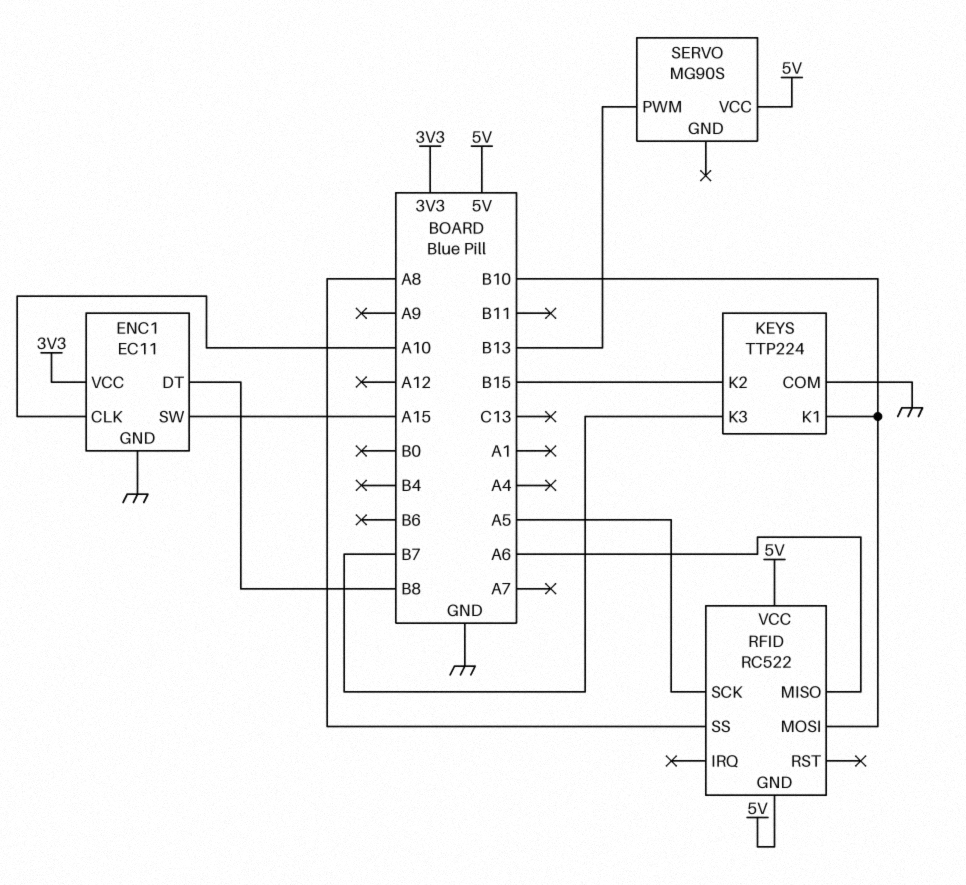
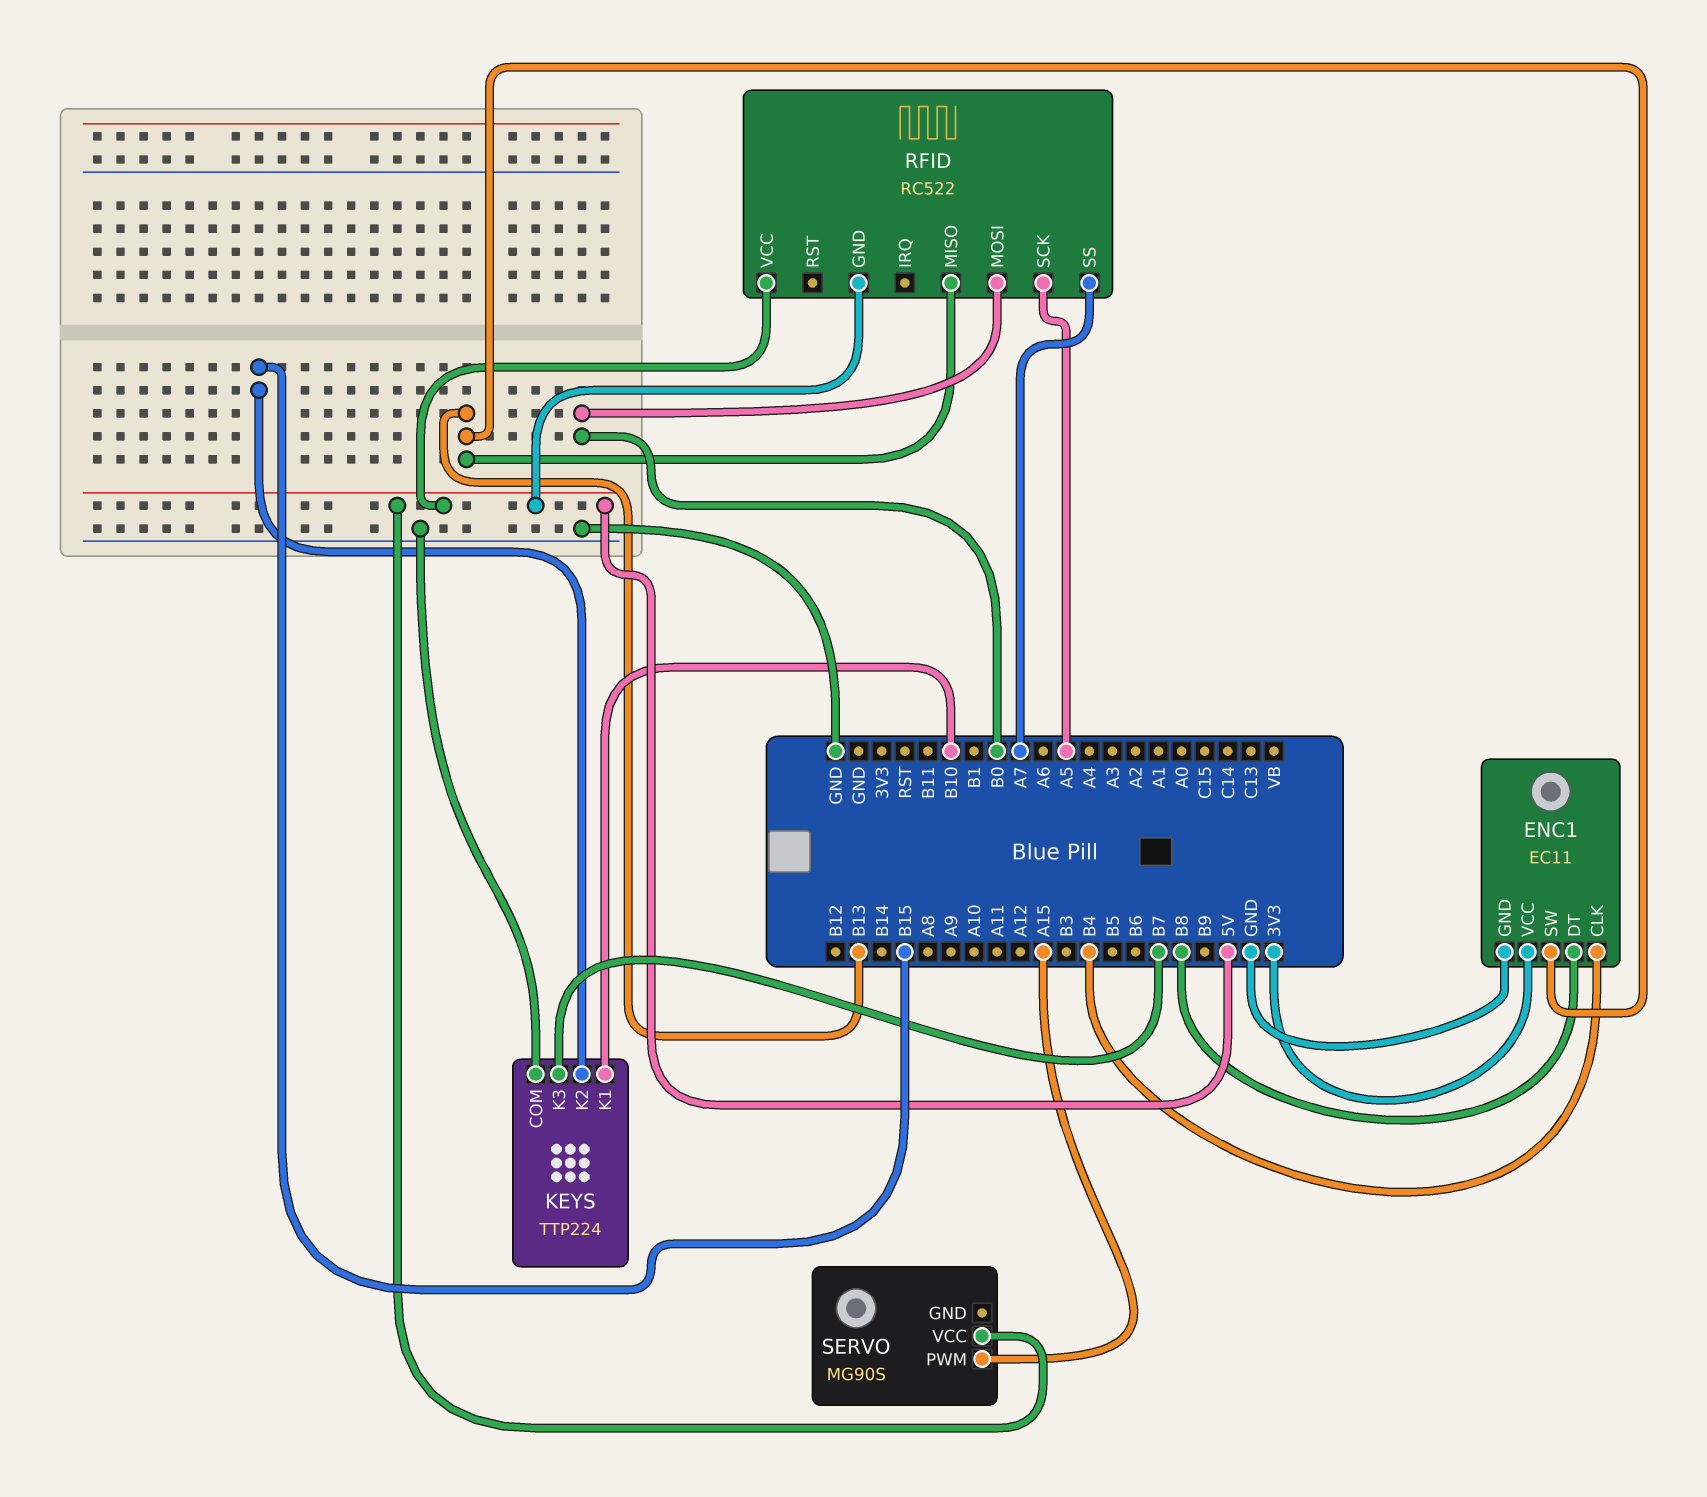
ENC1 pin CLK: A10 -> B4
ENC1 pin SW: A15 -> B13
RFID pin MISO: A6 -> B13
RFID pin MOSI: B10 -> B0
RFID pin SS: A8 -> A7
SERVO pin PWM: B13 -> A15

